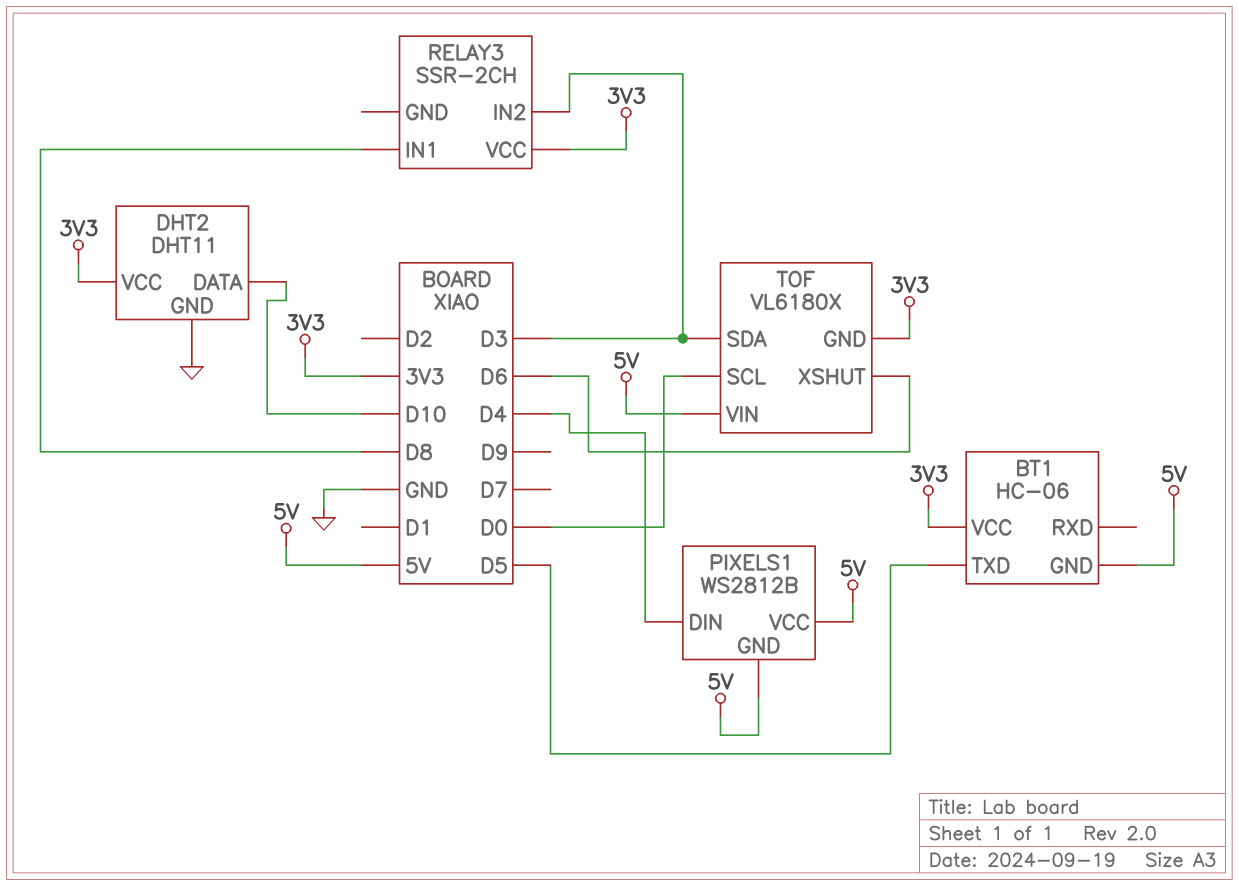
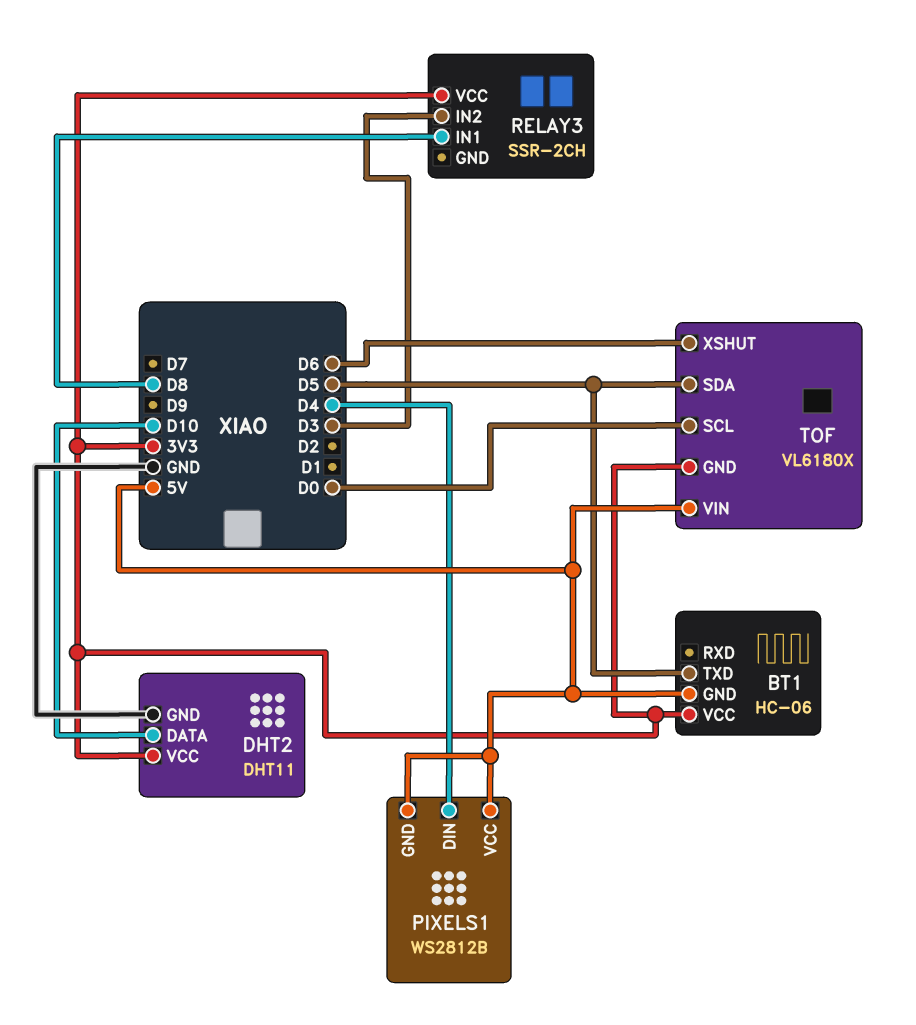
TOF pin SDA: D3 -> D5

